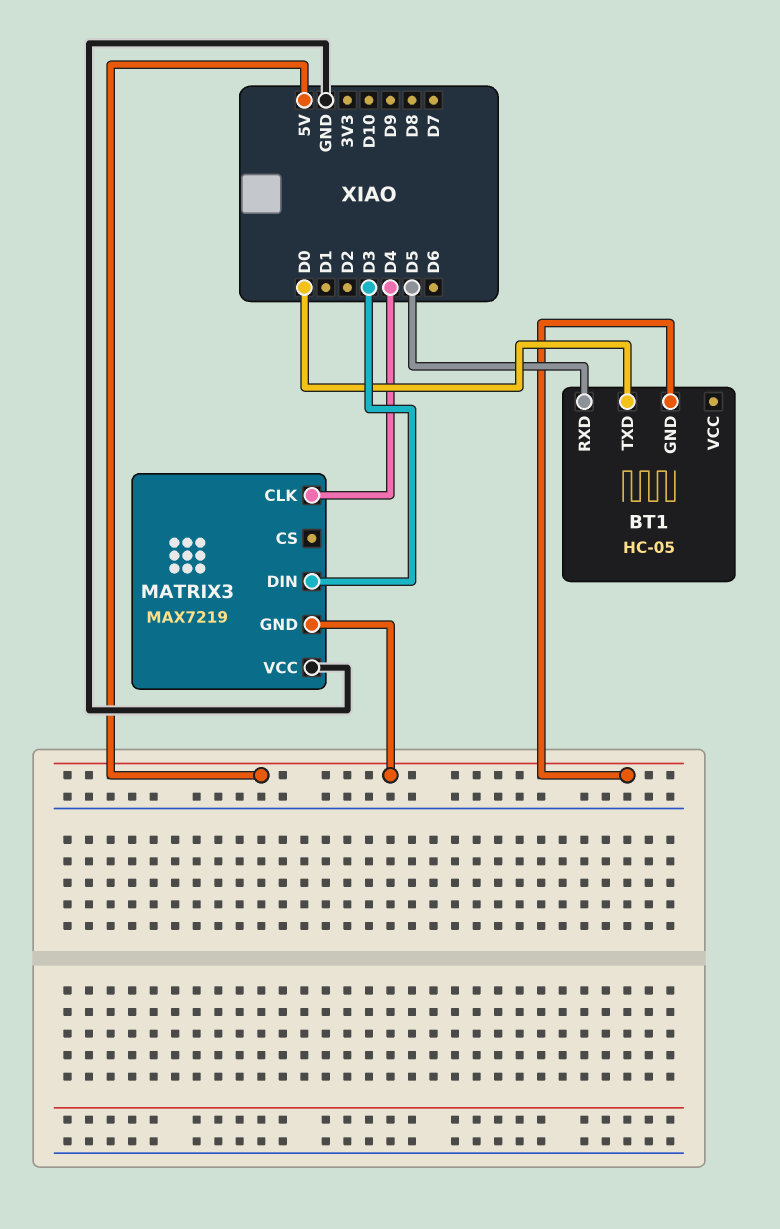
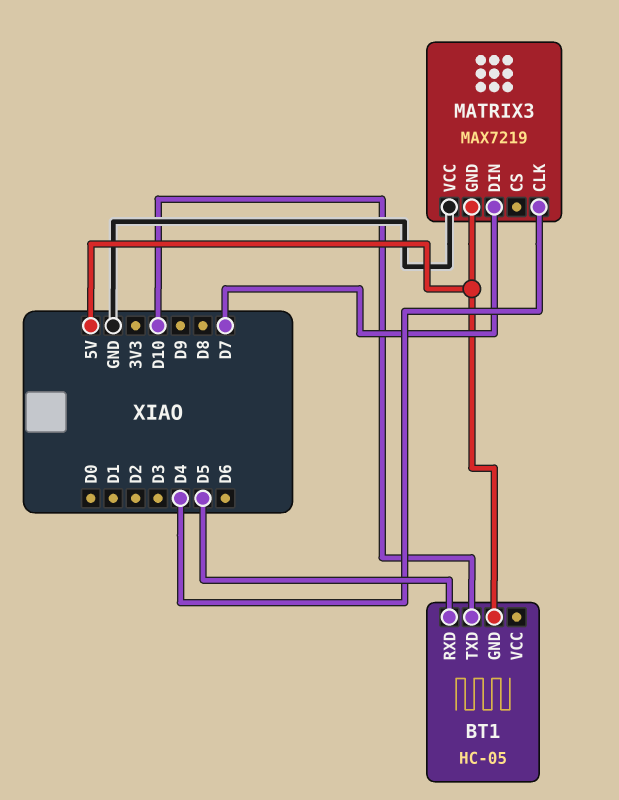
BT1 pin TXD: D0 -> D10
MATRIX3 pin DIN: D3 -> D7

